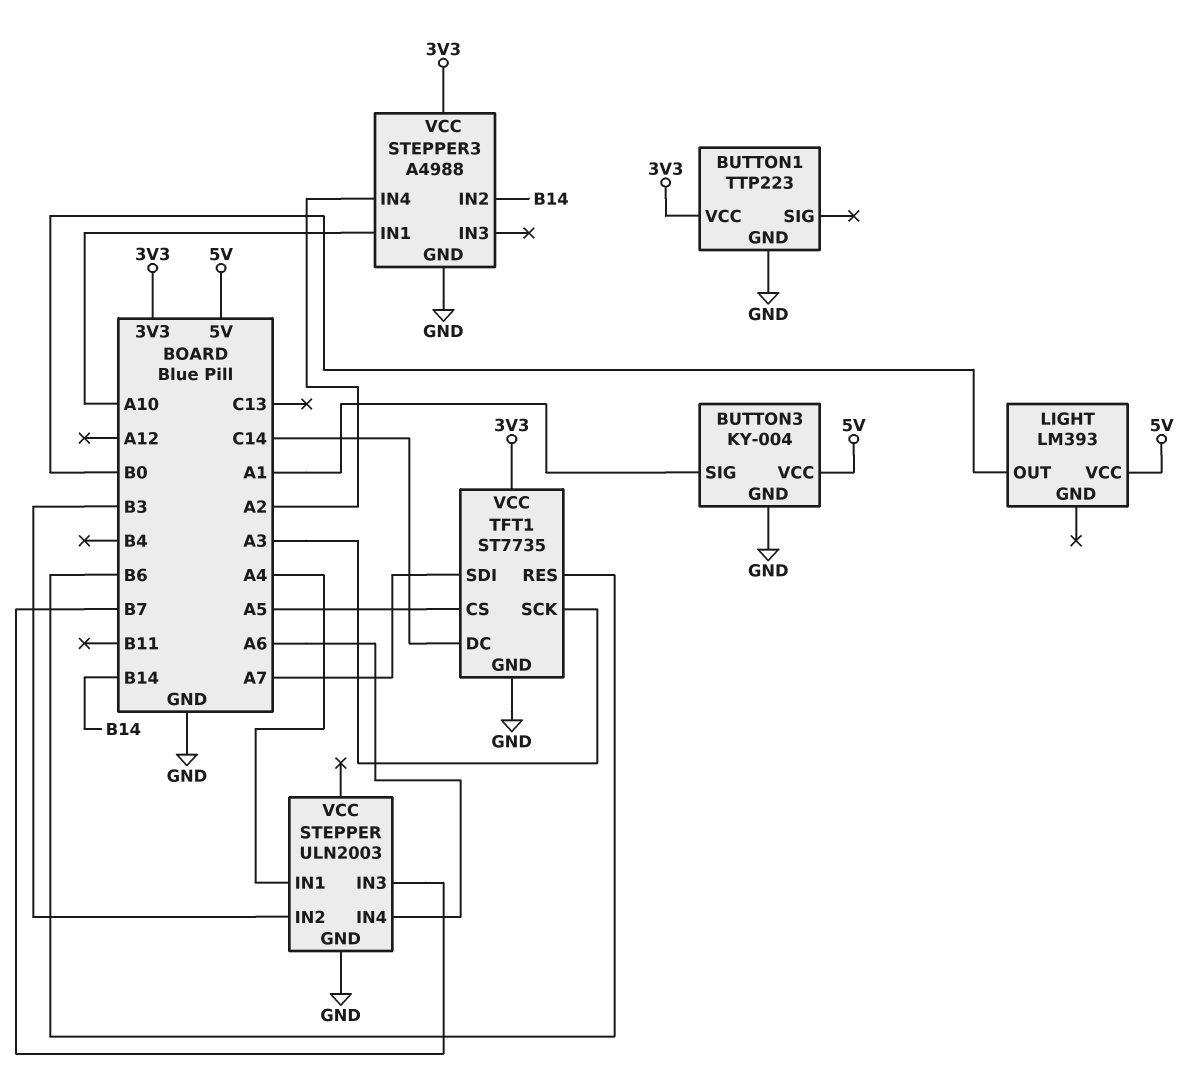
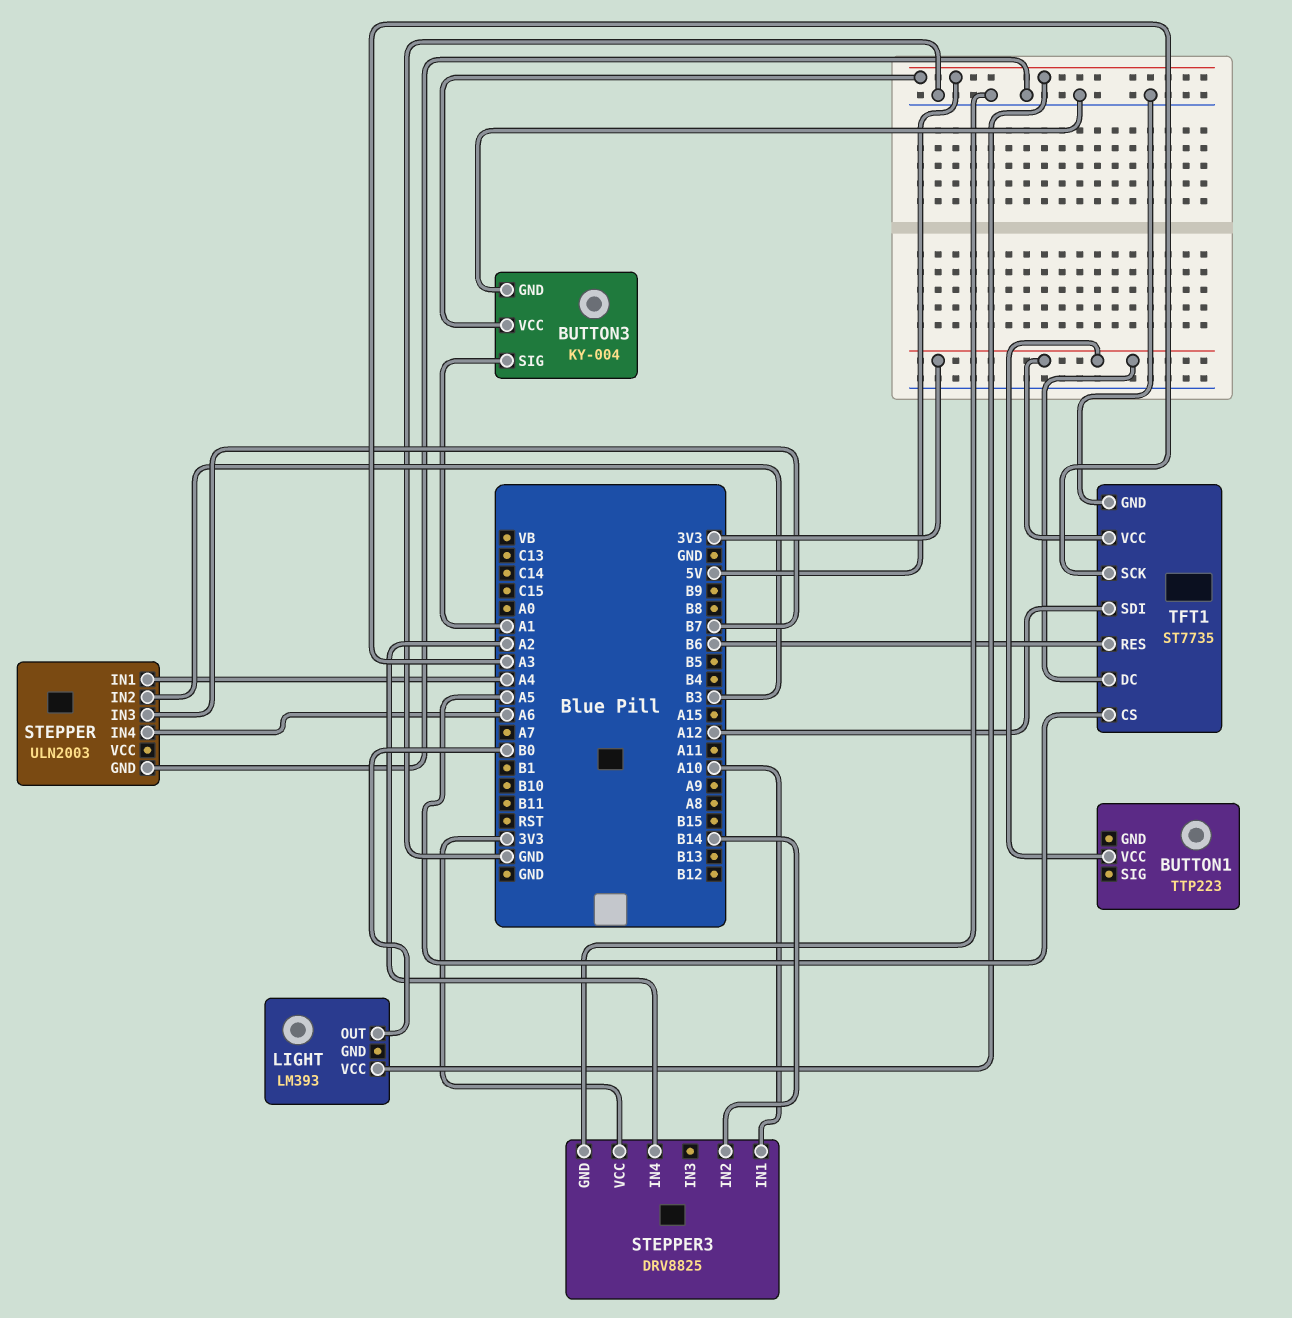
BUTTON1 pin GND: GND -> none
STEPPER3: A4988 -> DRV8825
TFT1 pin DC: C14 -> 3V3
TFT1 pin SDI: A7 -> A12

